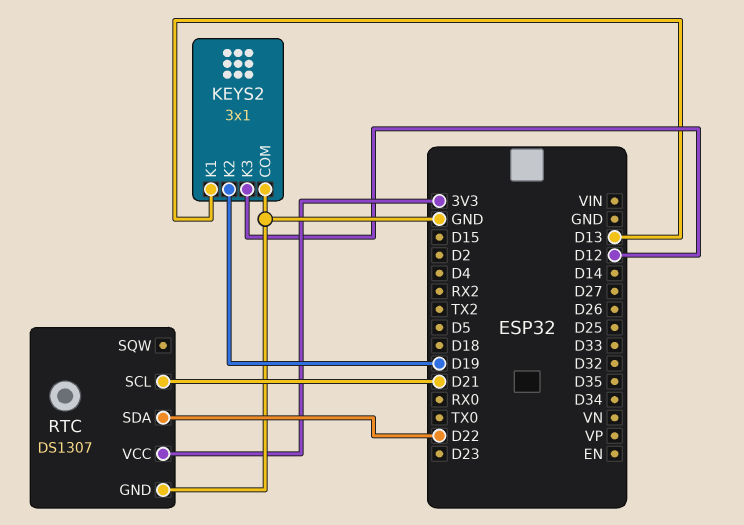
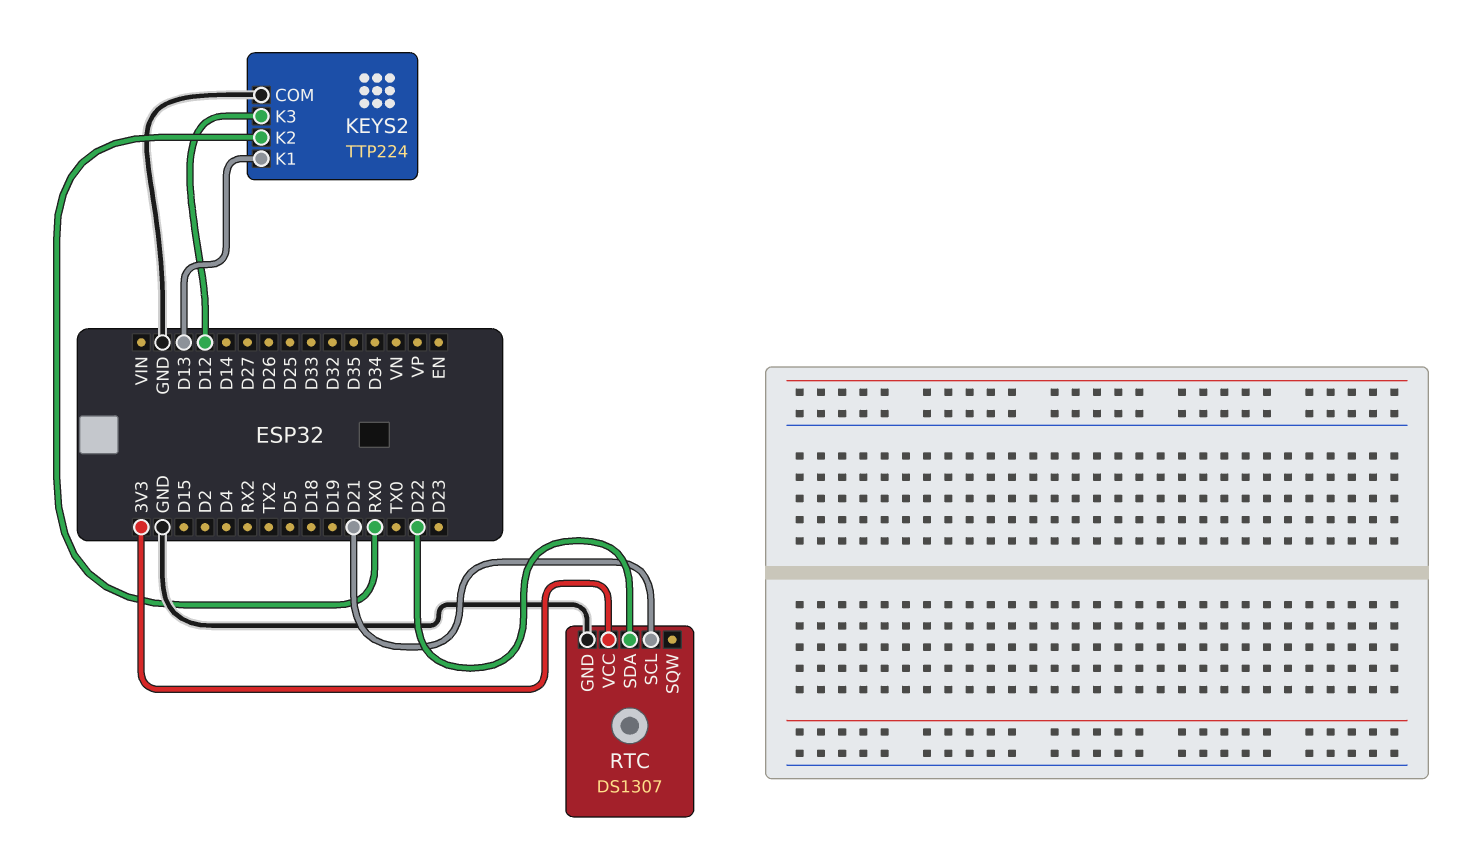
KEYS2: 3x1 -> TTP224
KEYS2 pin K2: D19 -> RX0

